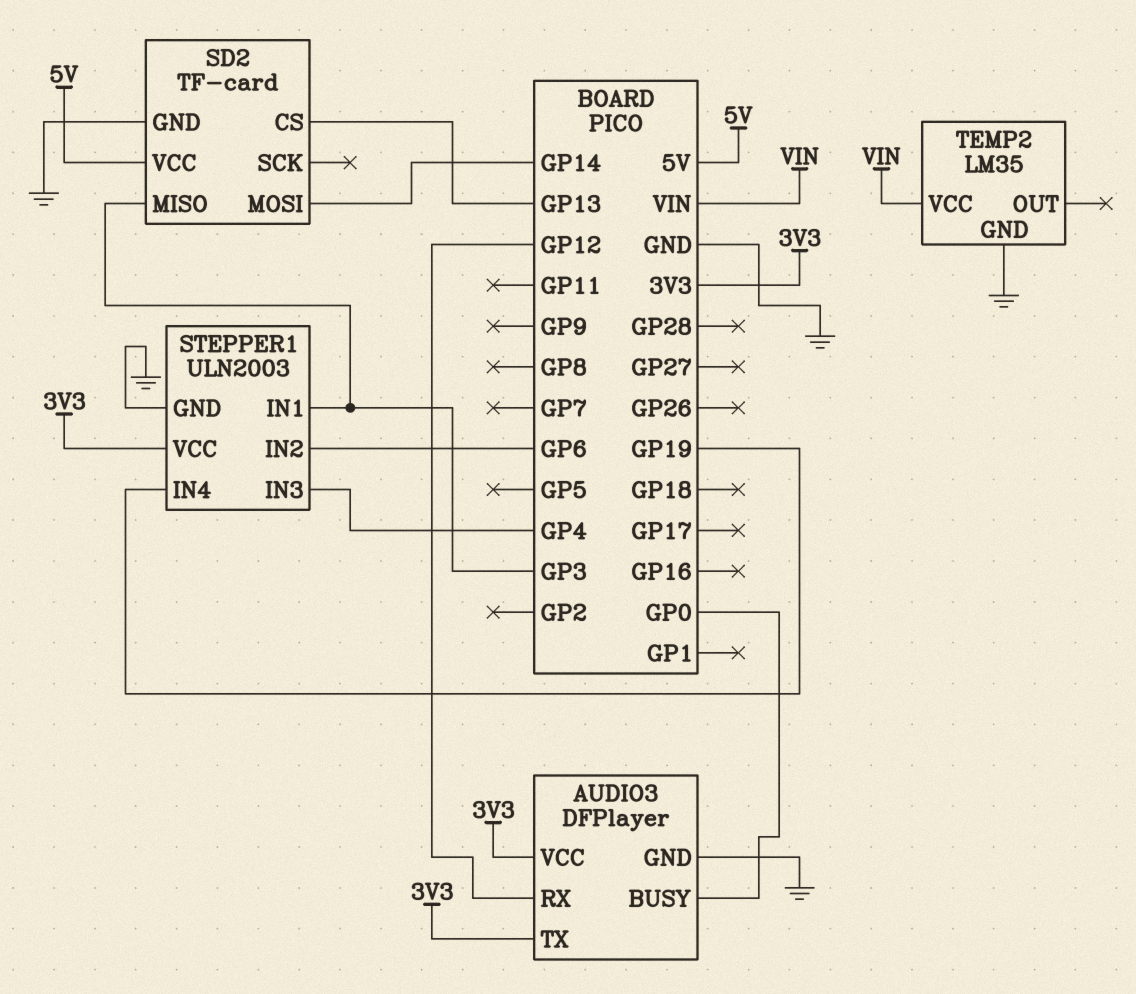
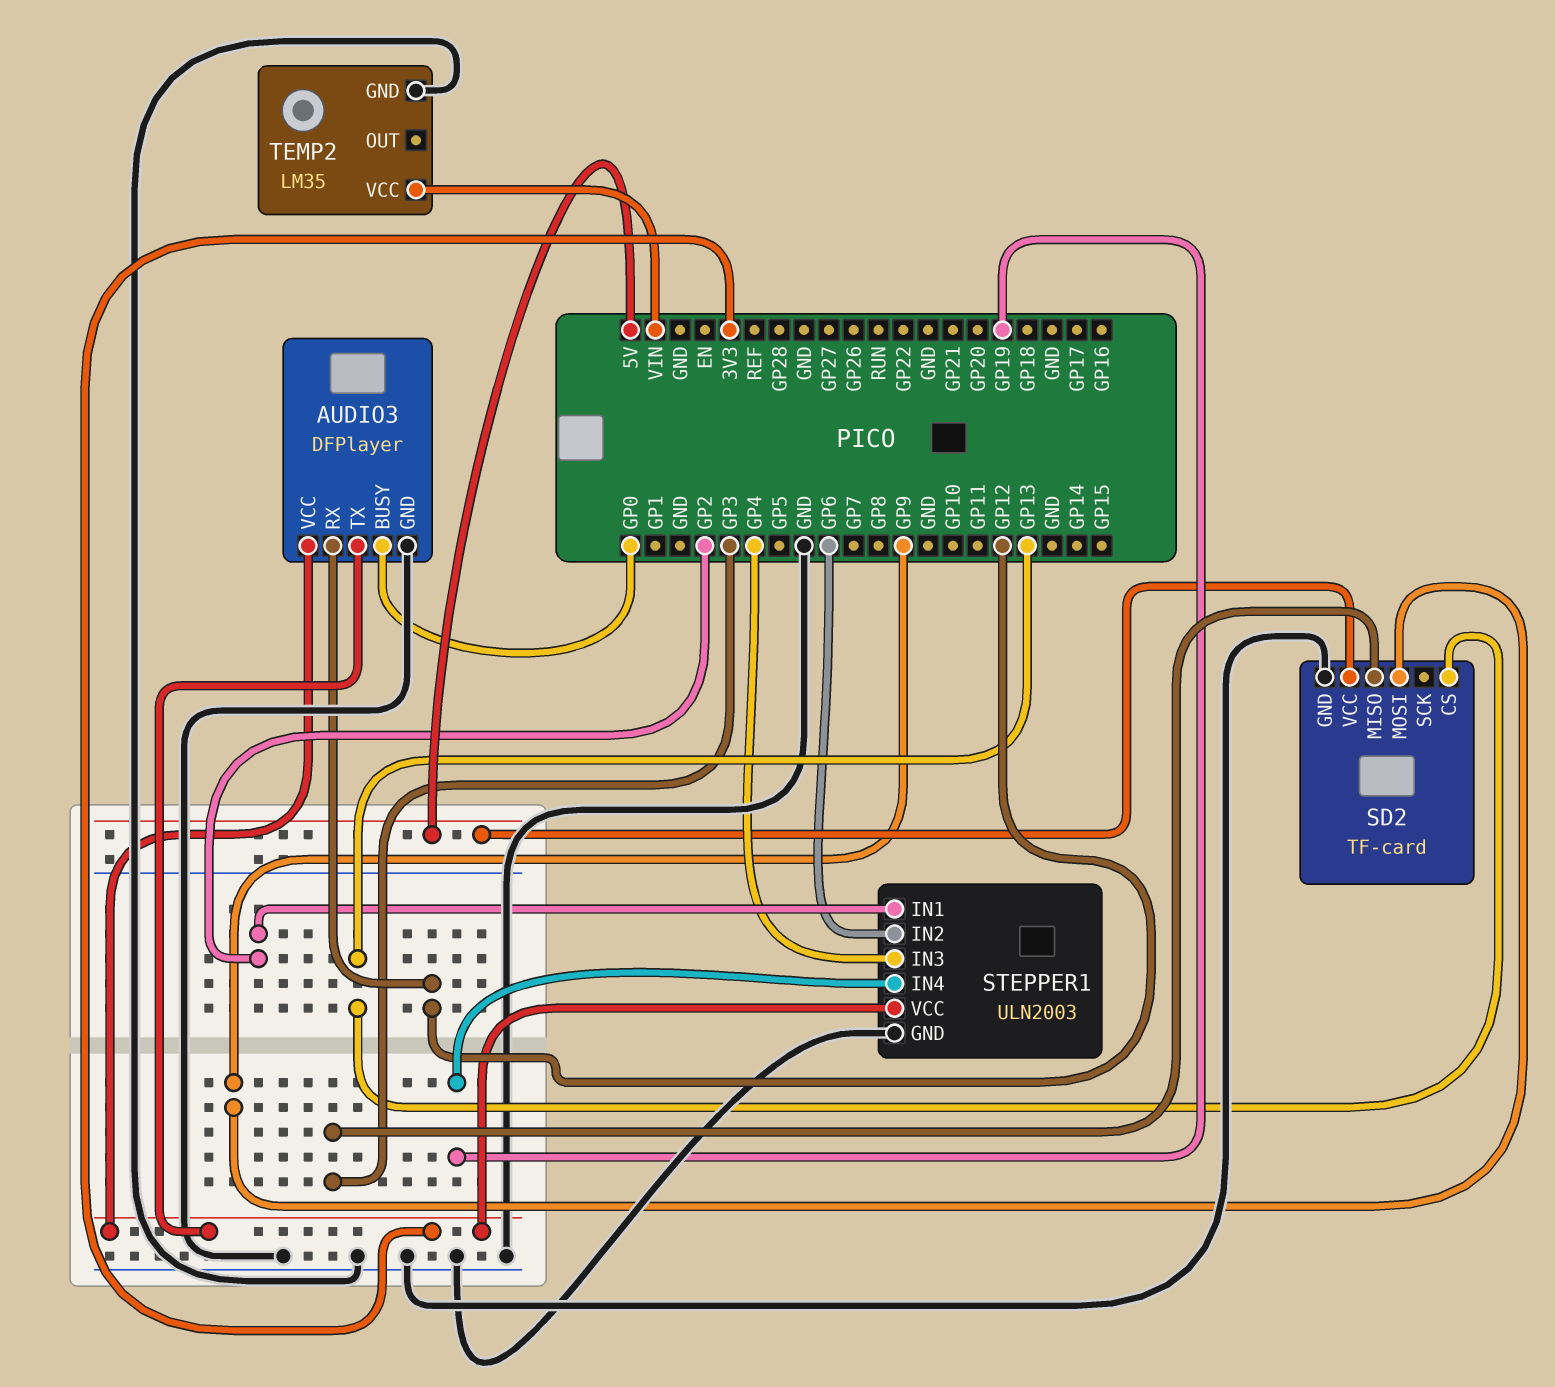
SD2 pin MOSI: GP14 -> GP9
STEPPER1 pin IN1: GP3 -> GP2

